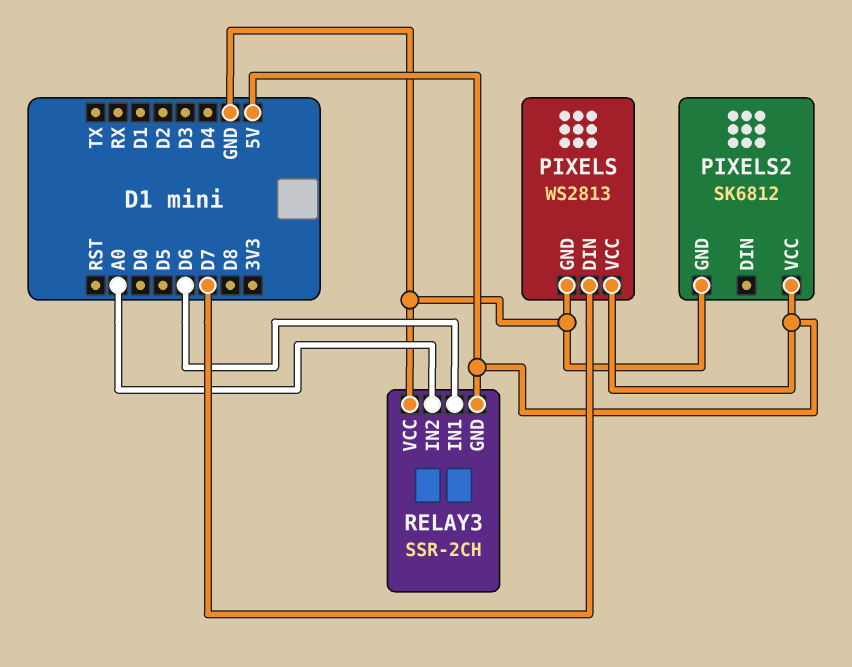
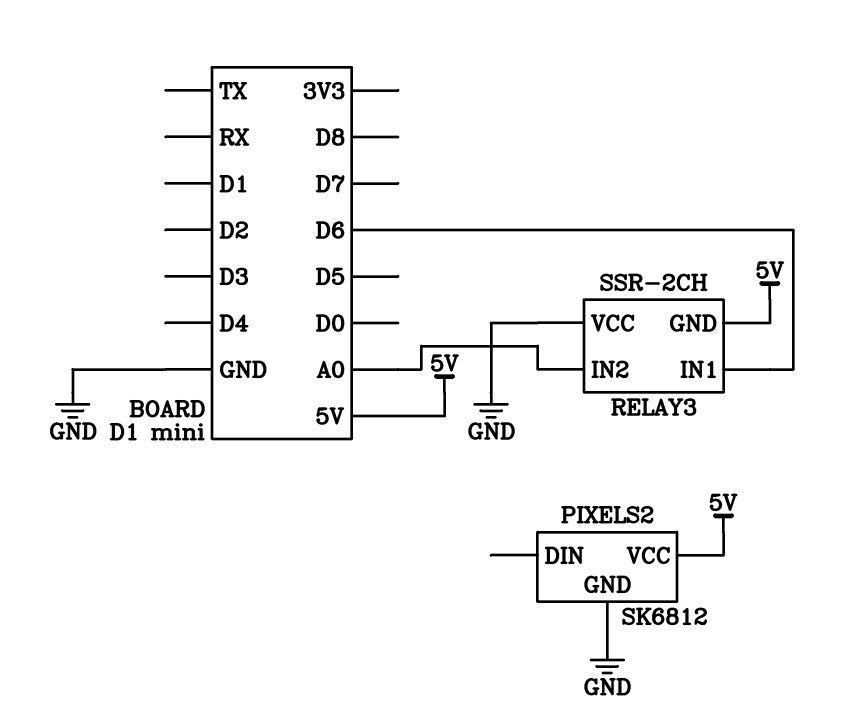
PIXELS: WS2813 -> none
PIXELS pin DIN: D7 -> none
PIXELS pin GND: GND -> none
PIXELS pin VCC: 5V -> none

